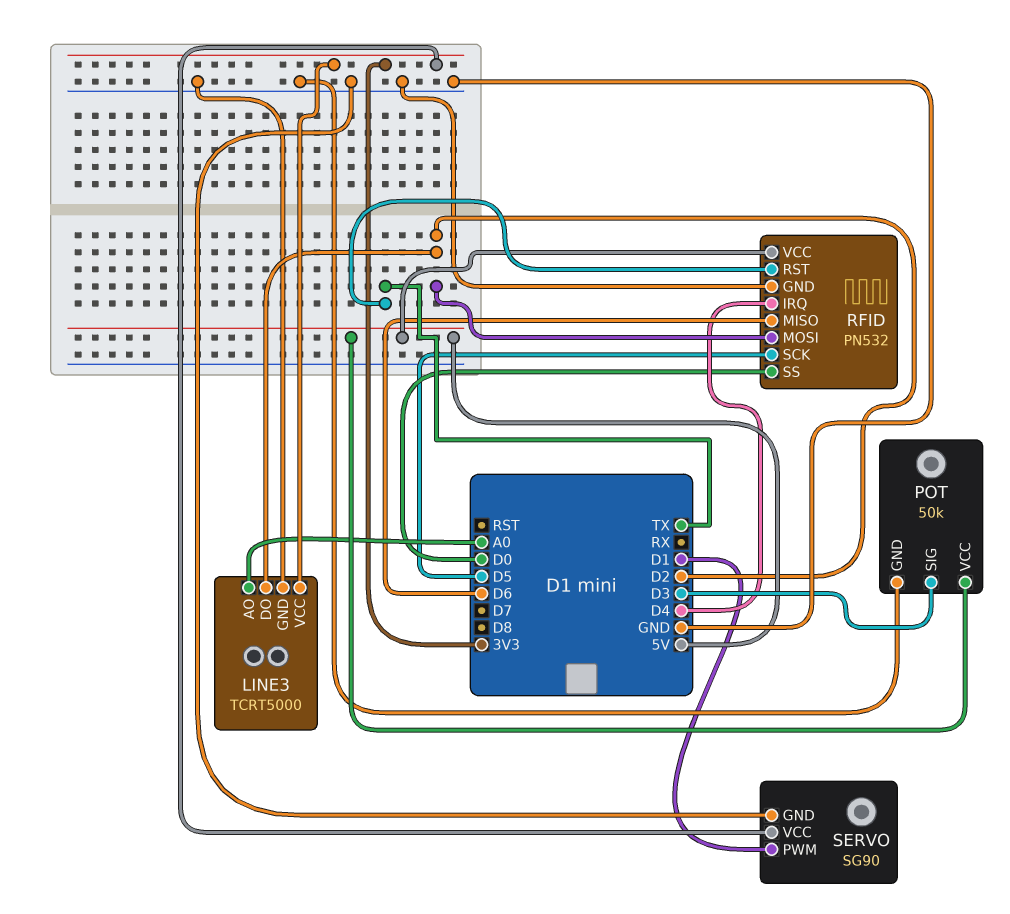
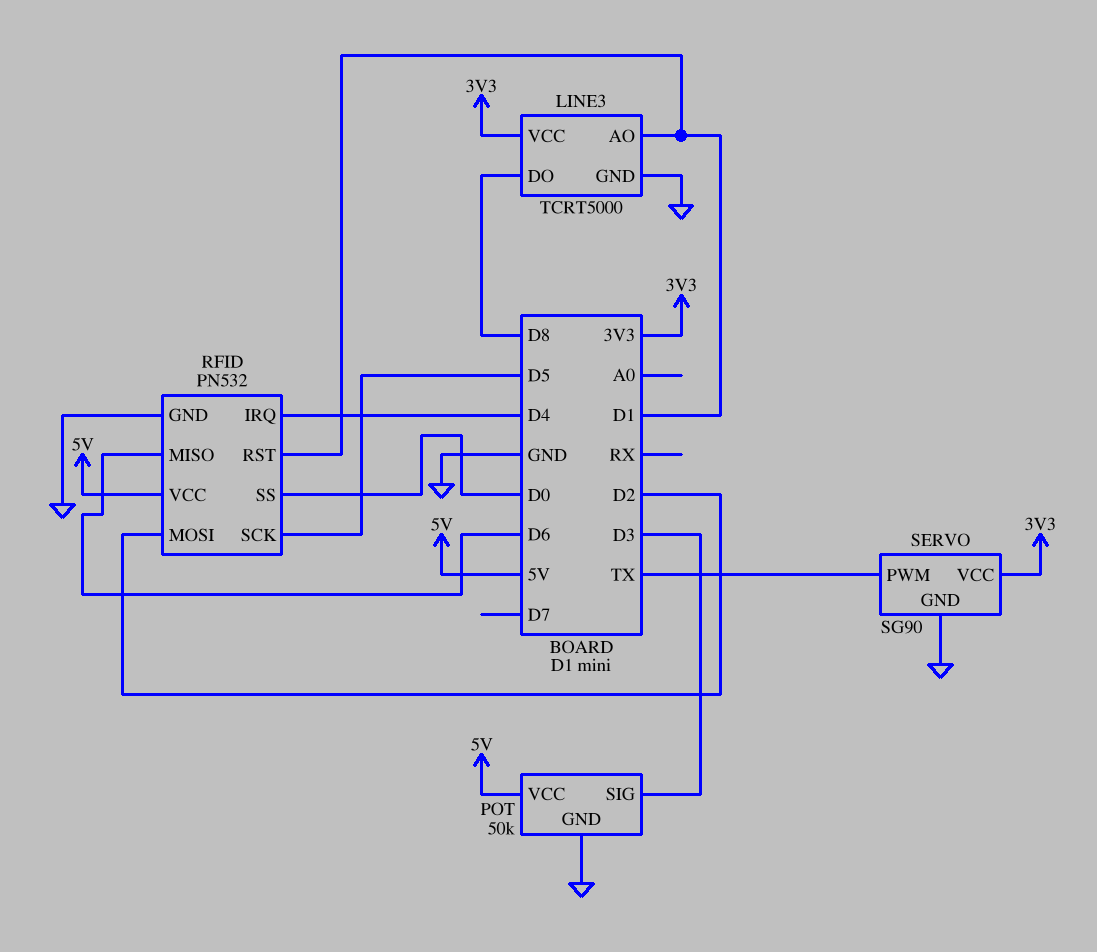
LINE3 pin AO: A0 -> D1
LINE3 pin DO: D2 -> D8
RFID pin RST: TX -> D1
SERVO pin PWM: D1 -> TX

